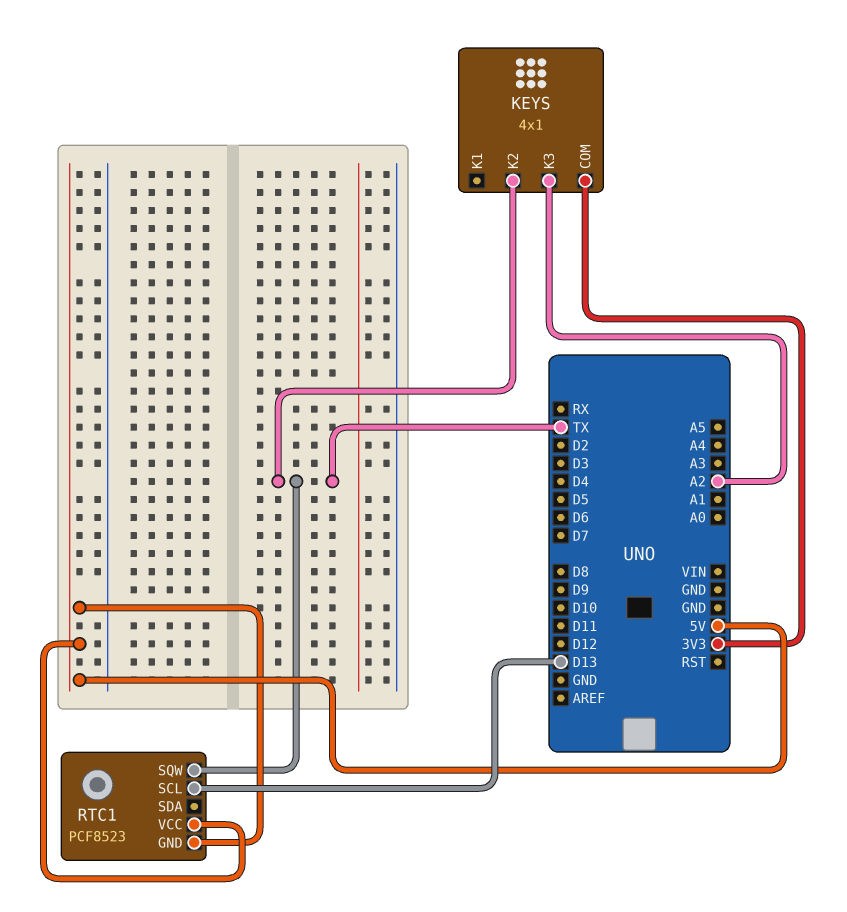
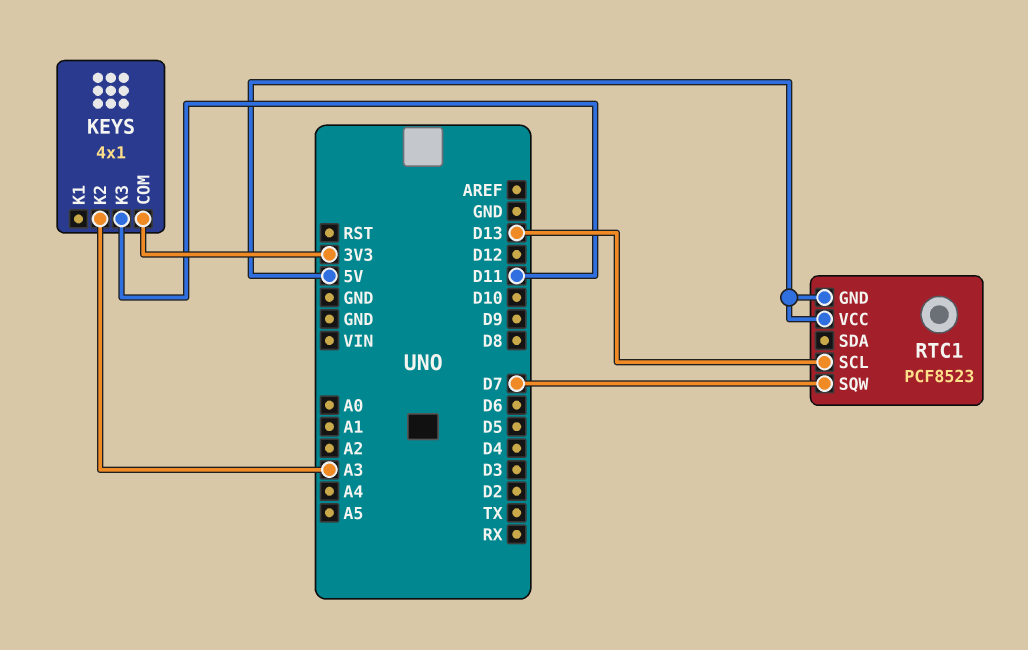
KEYS pin K2: TX -> A3
KEYS pin K3: A2 -> D11
RTC1 pin SQW: TX -> D7

